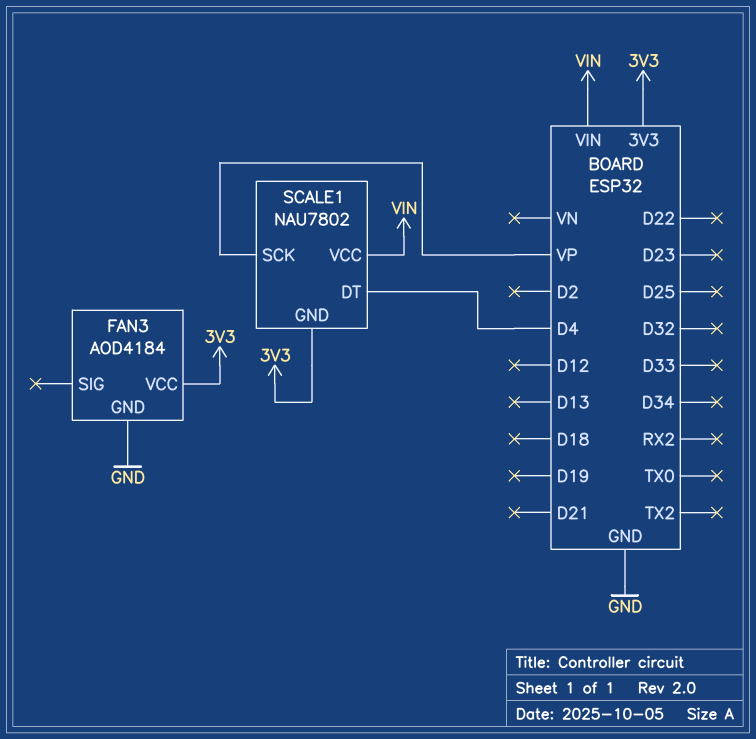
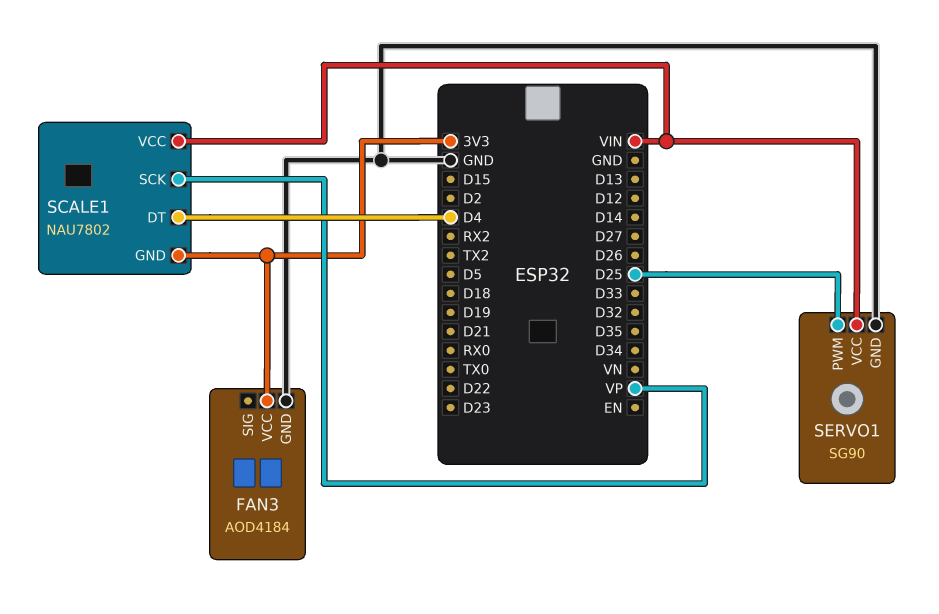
SERVO1: none -> SG90
SERVO1 pin GND: none -> GND
SERVO1 pin PWM: none -> D25
SERVO1 pin VCC: none -> VIN

